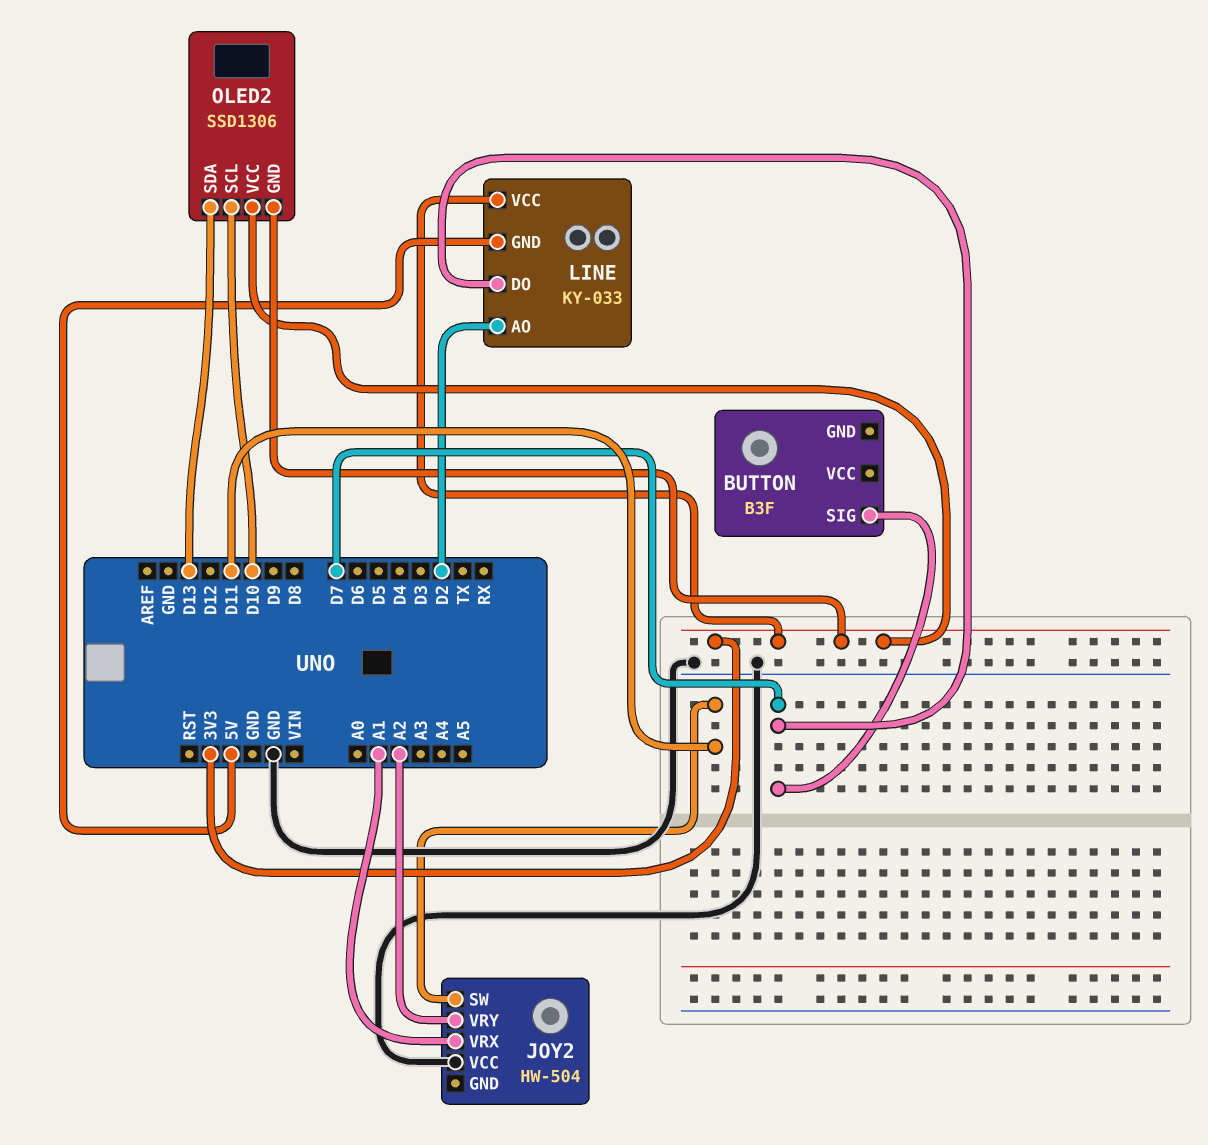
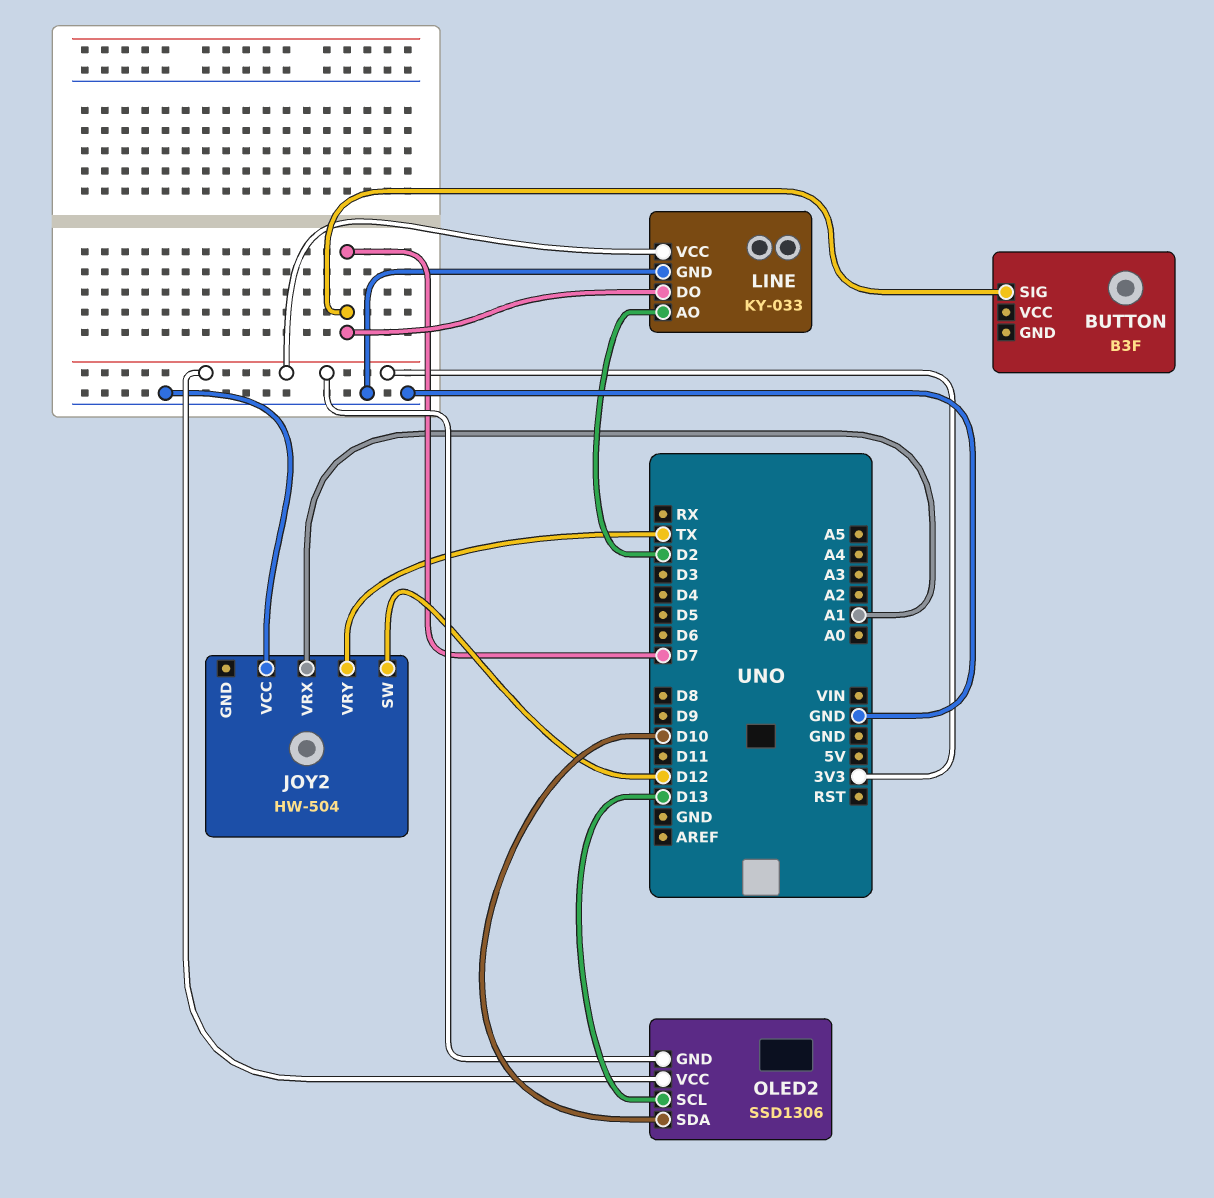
JOY2 pin SW: D11 -> D12
JOY2 pin VRY: A2 -> TX
LINE pin GND: 5V -> GND
OLED2 pin SCL: D10 -> D13
OLED2 pin SDA: D13 -> D10

